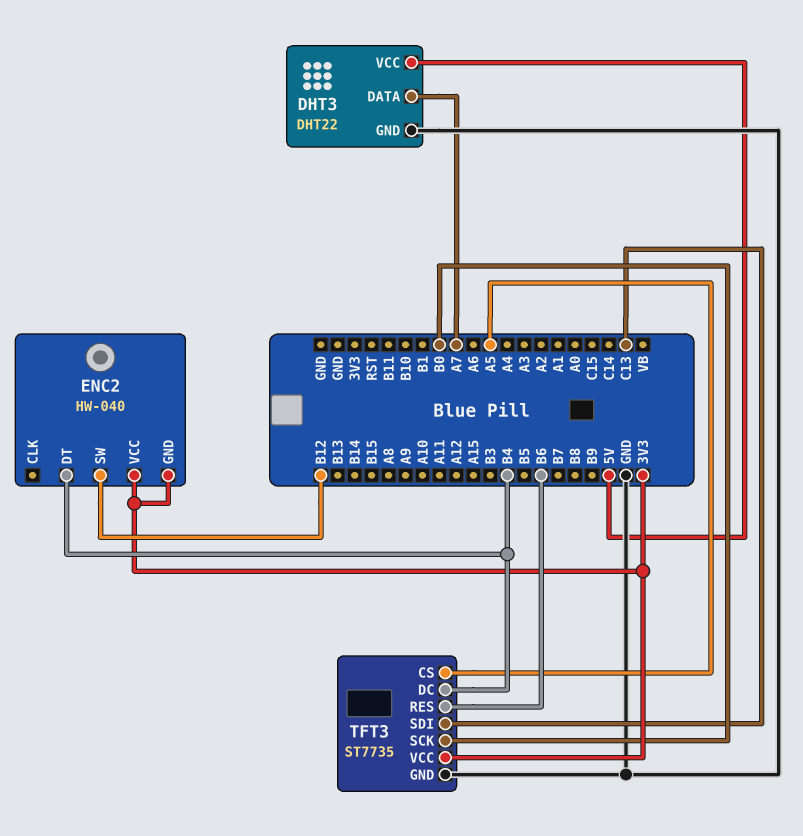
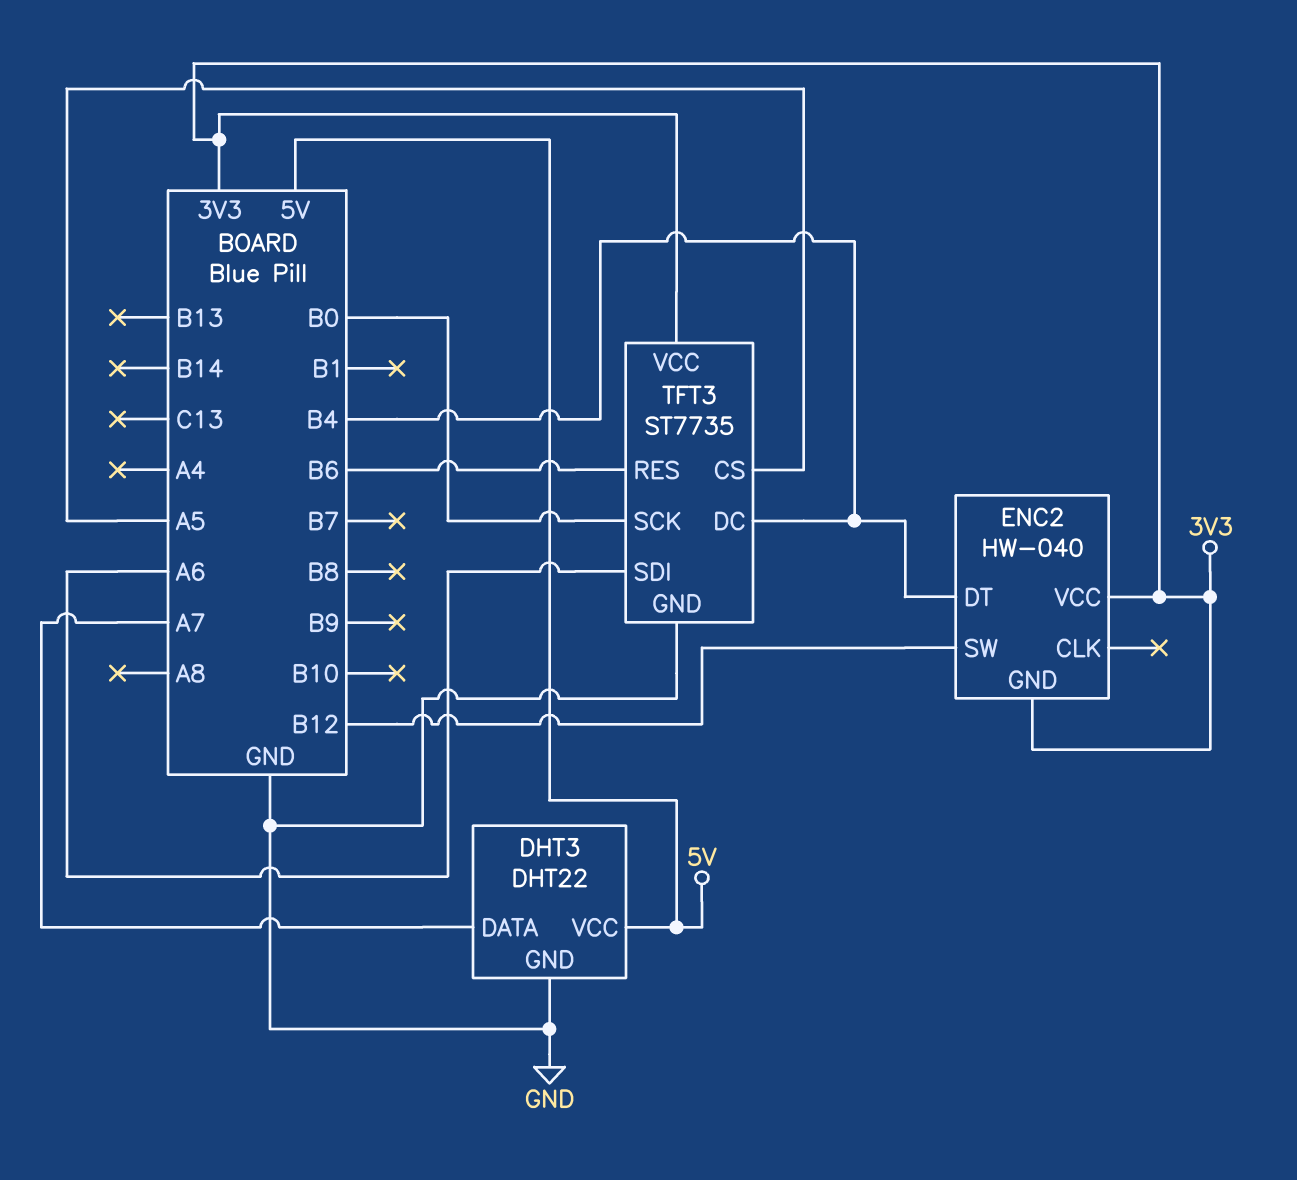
TFT3 pin SDI: C13 -> A6

